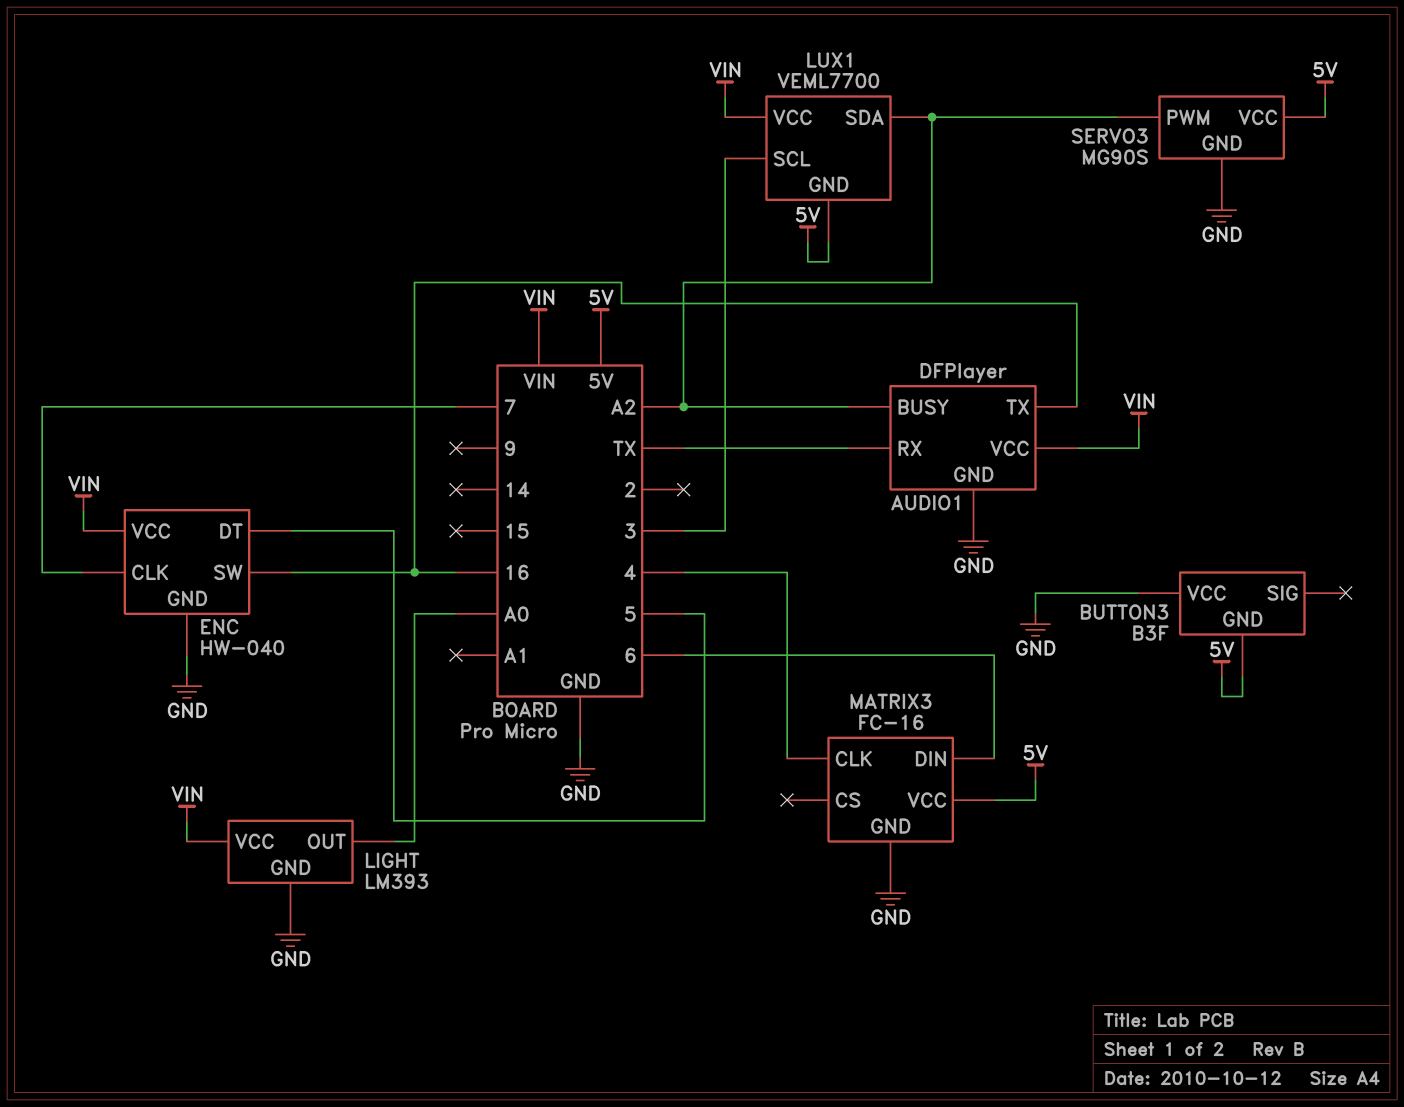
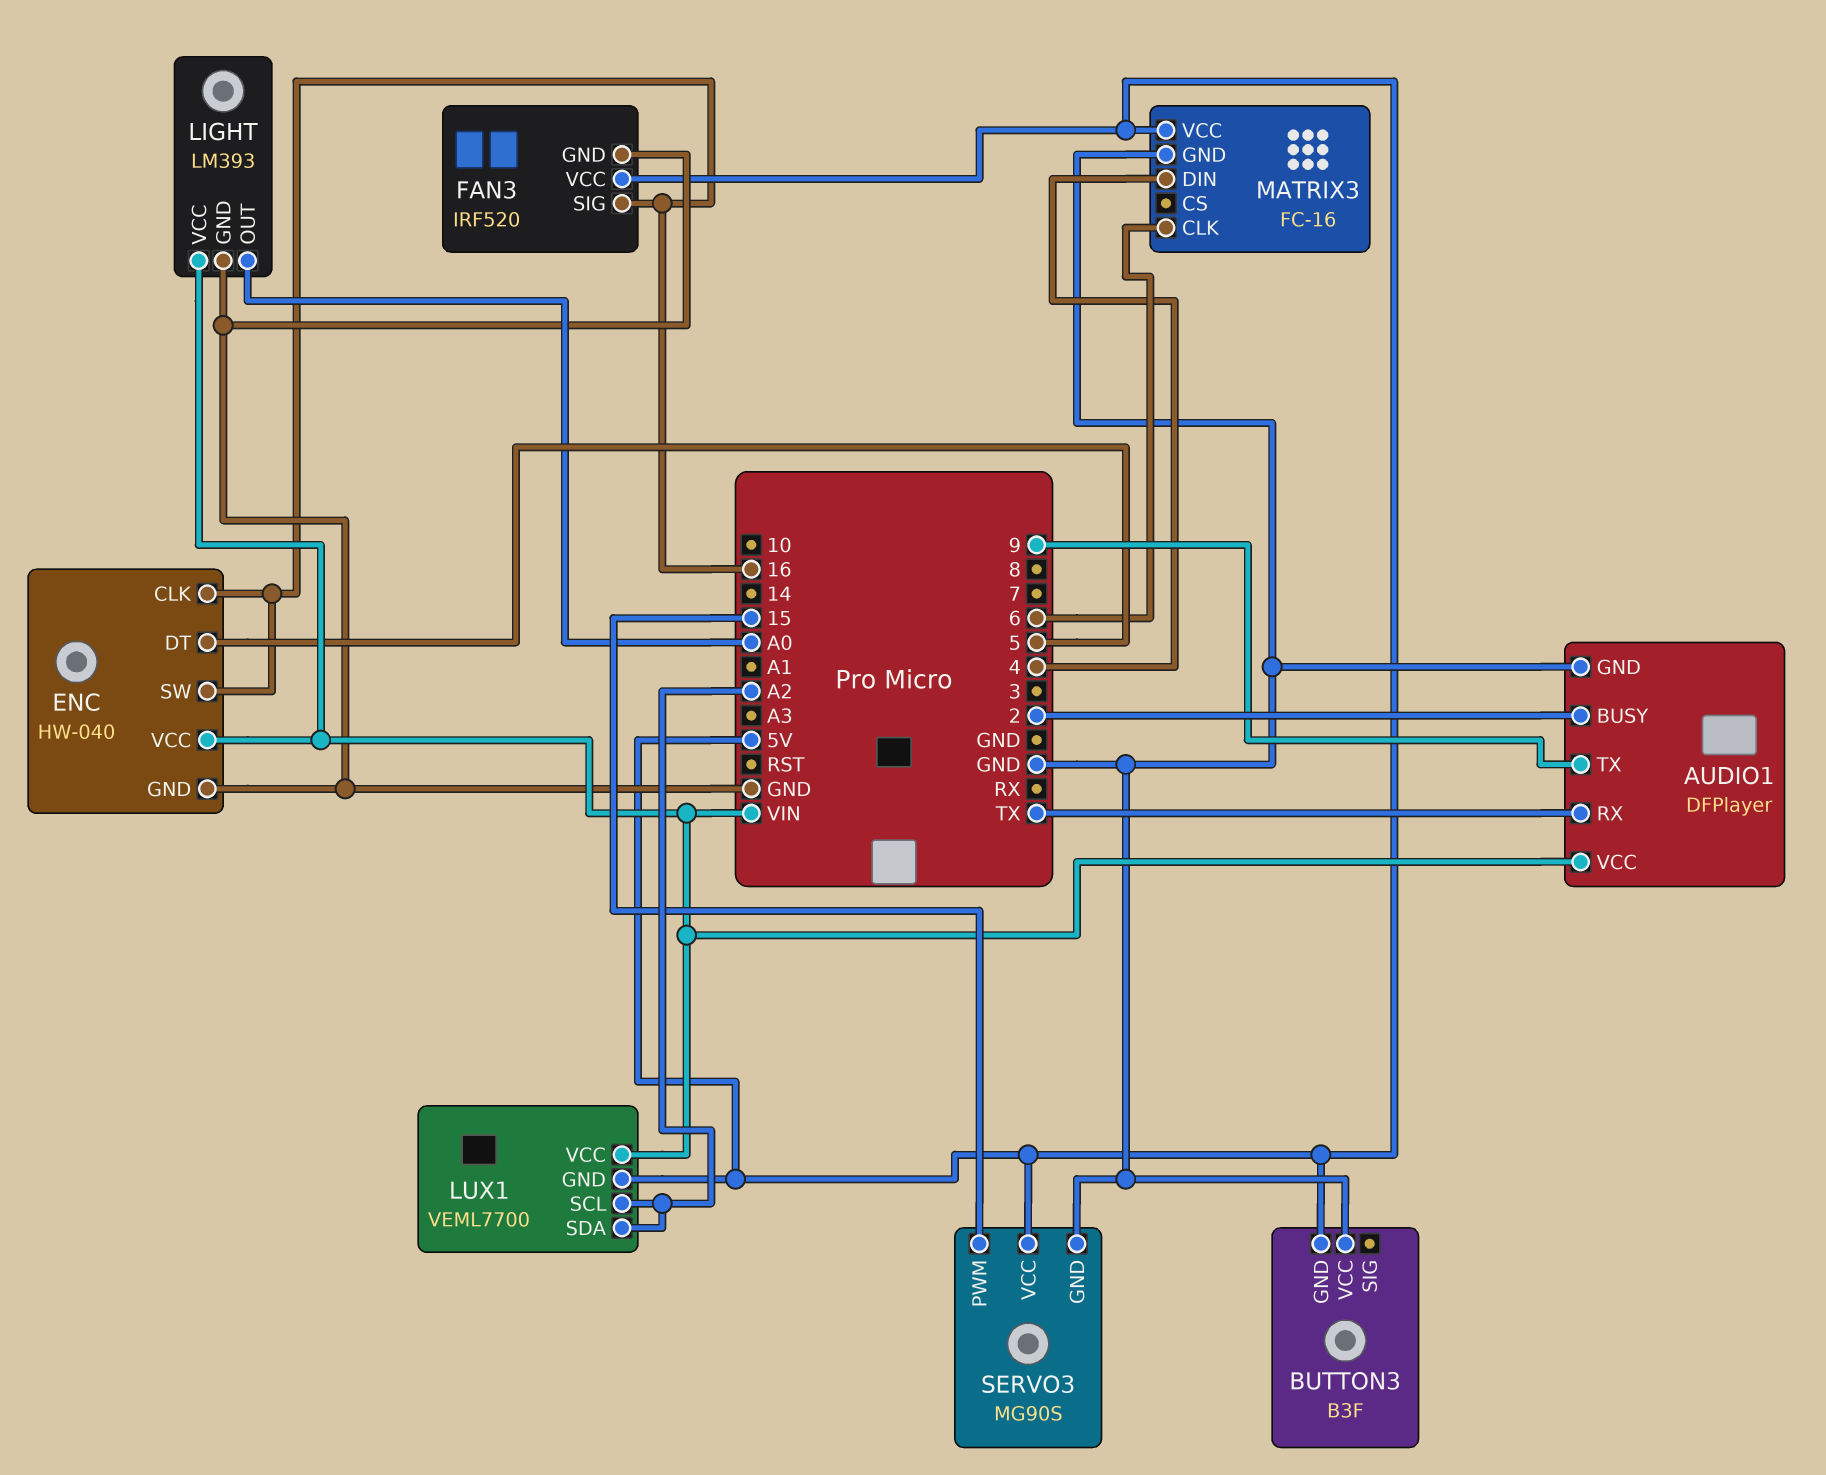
AUDIO1 pin BUSY: A2 -> 2
AUDIO1 pin TX: 16 -> 9
ENC pin CLK: 7 -> 16
FAN3: none -> IRF520
FAN3 pin GND: none -> GND
FAN3 pin SIG: none -> 16
FAN3 pin VCC: none -> 5V
LUX1 pin SCL: 3 -> A2
MATRIX3 pin CLK: 4 -> 6
MATRIX3 pin DIN: 6 -> 4
SERVO3 pin PWM: A2 -> 15

